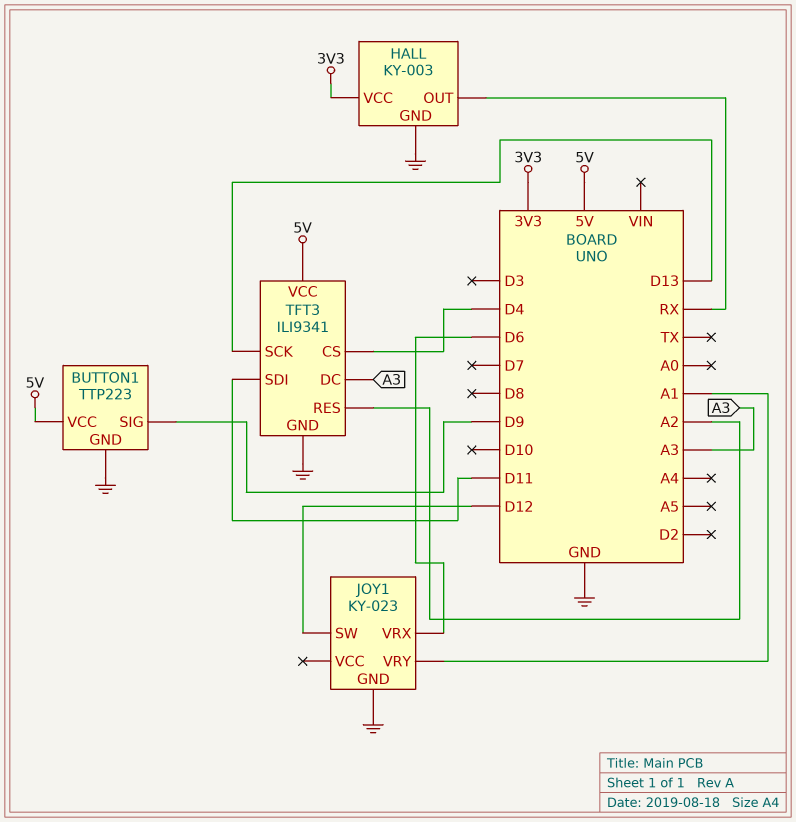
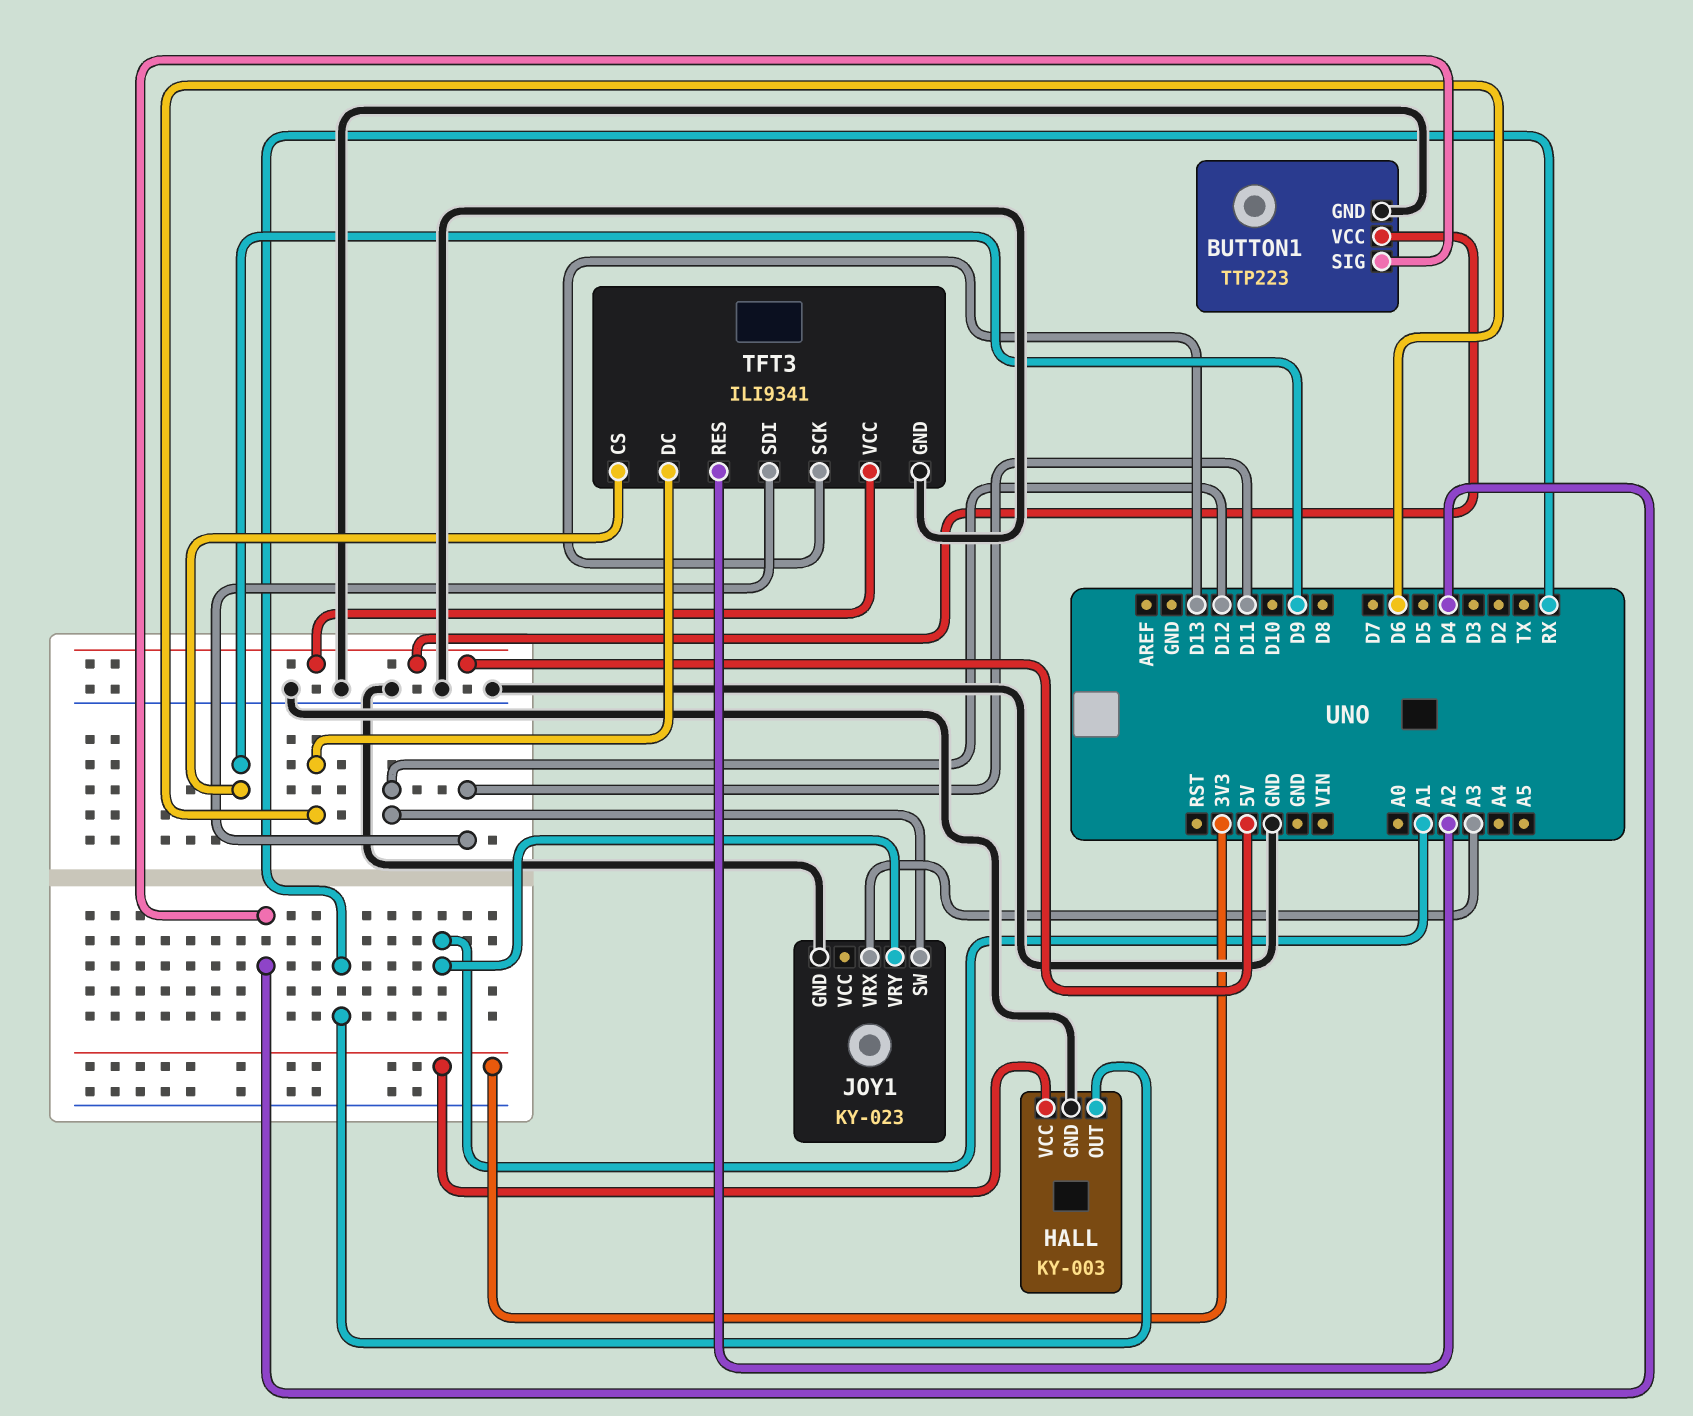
BUTTON1 pin SIG: D9 -> D4
JOY1 pin VRX: D6 -> A3
TFT3 pin CS: D4 -> D9
TFT3 pin DC: A3 -> D6

